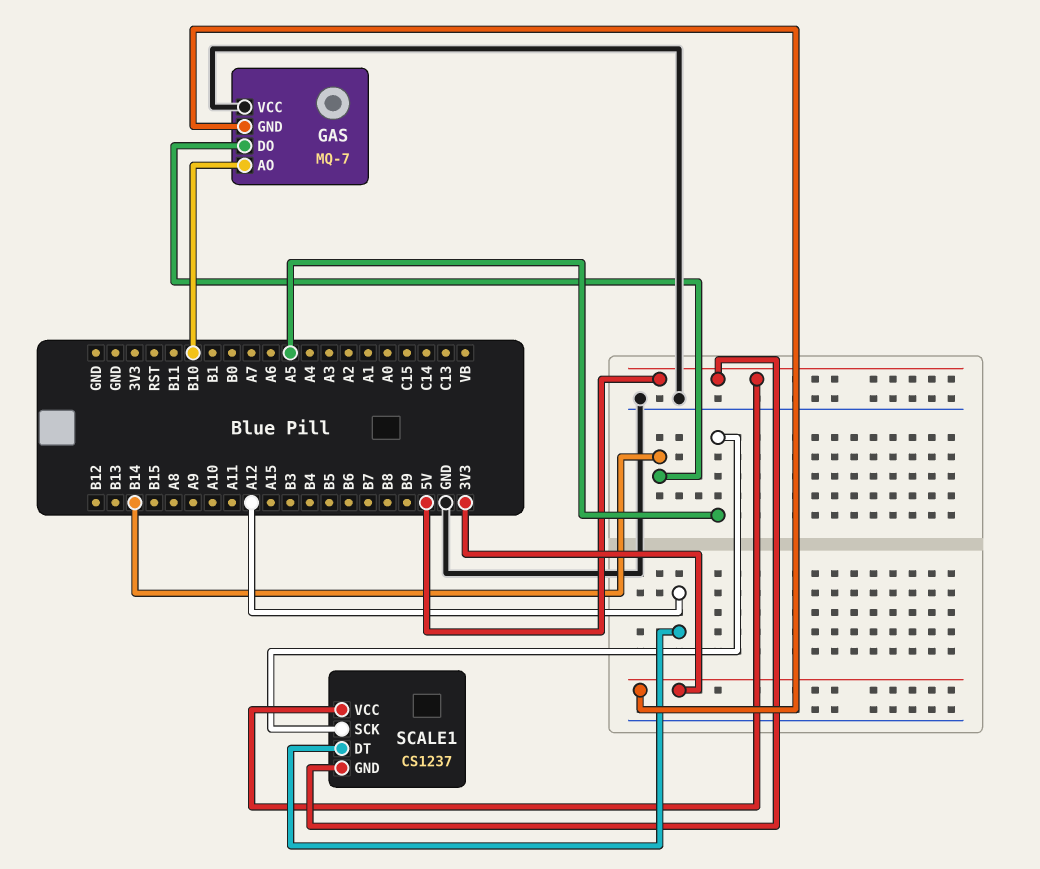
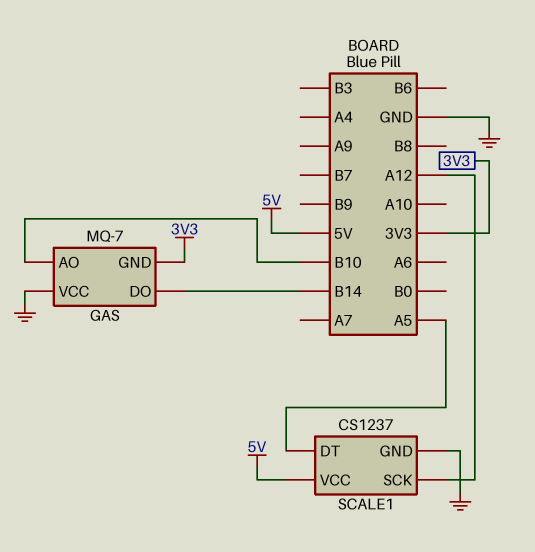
SCALE1 pin DT: A12 -> A5
SCALE1 pin GND: 5V -> GND
SCALE1 pin SCK: A5 -> A12

